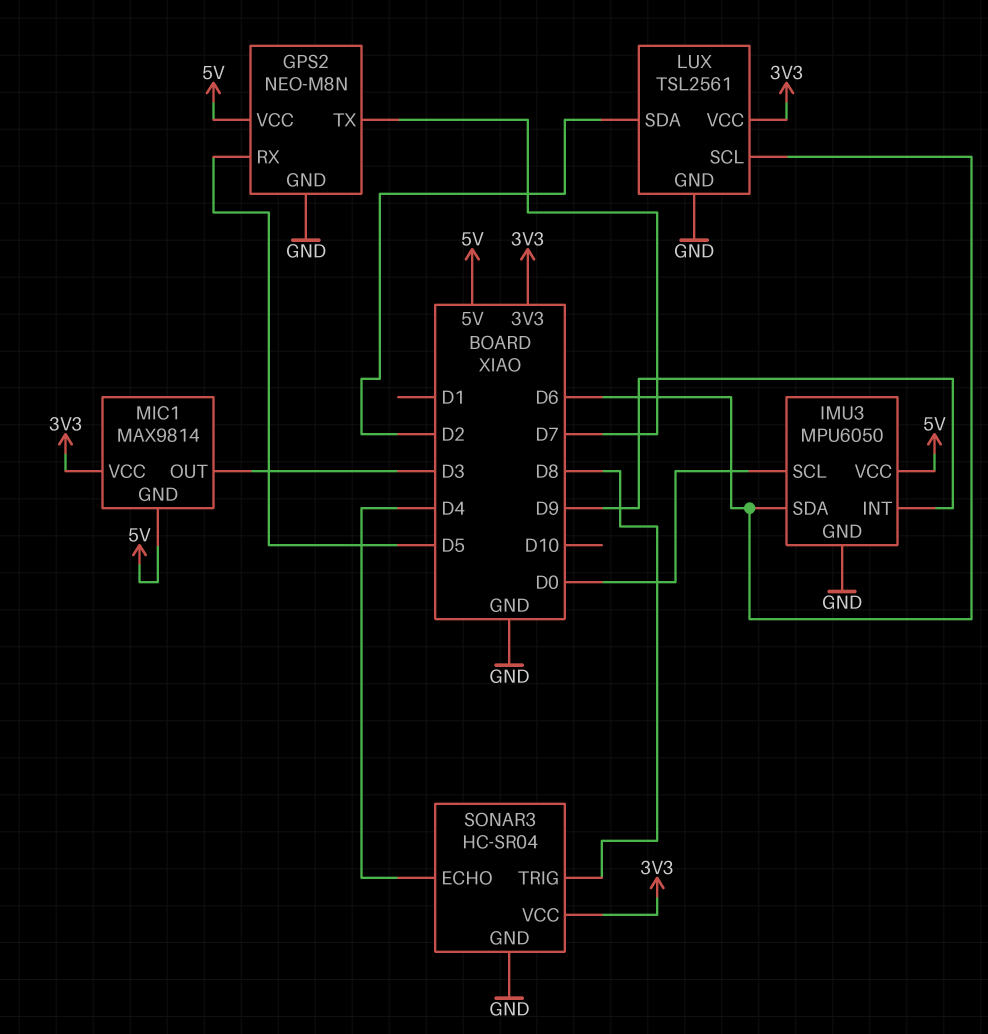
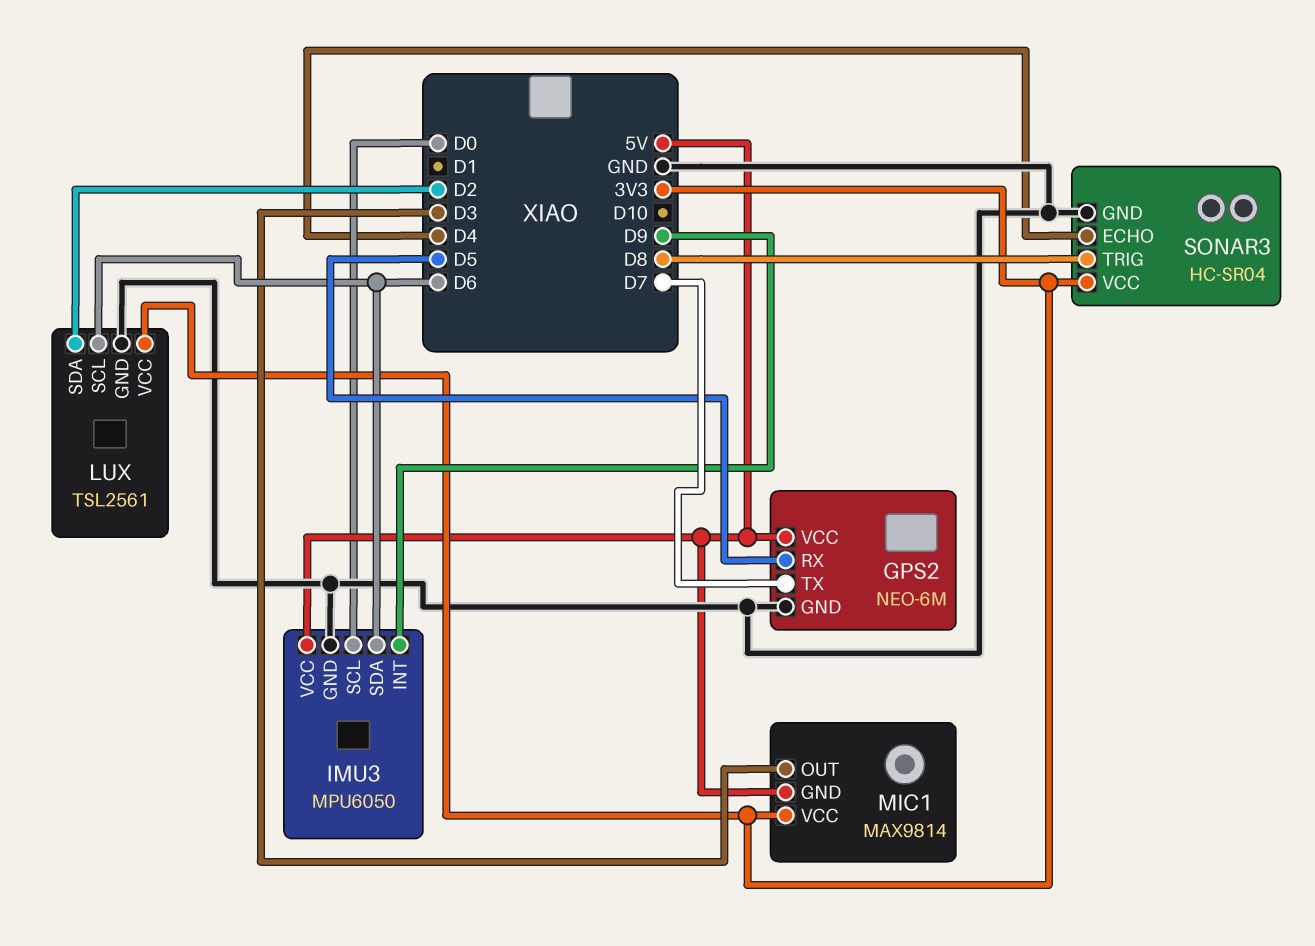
GPS2: NEO-M8N -> NEO-6M

